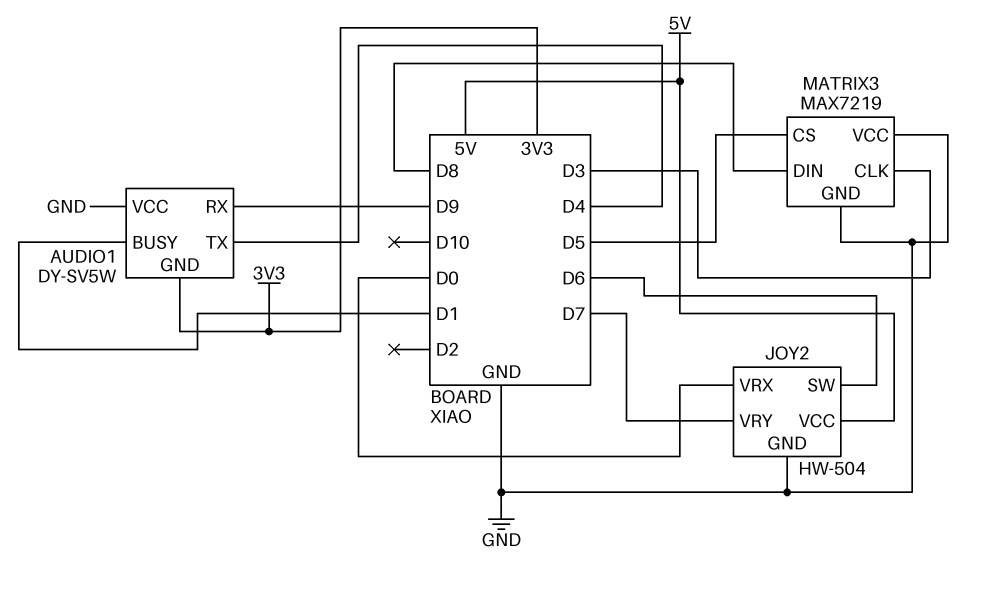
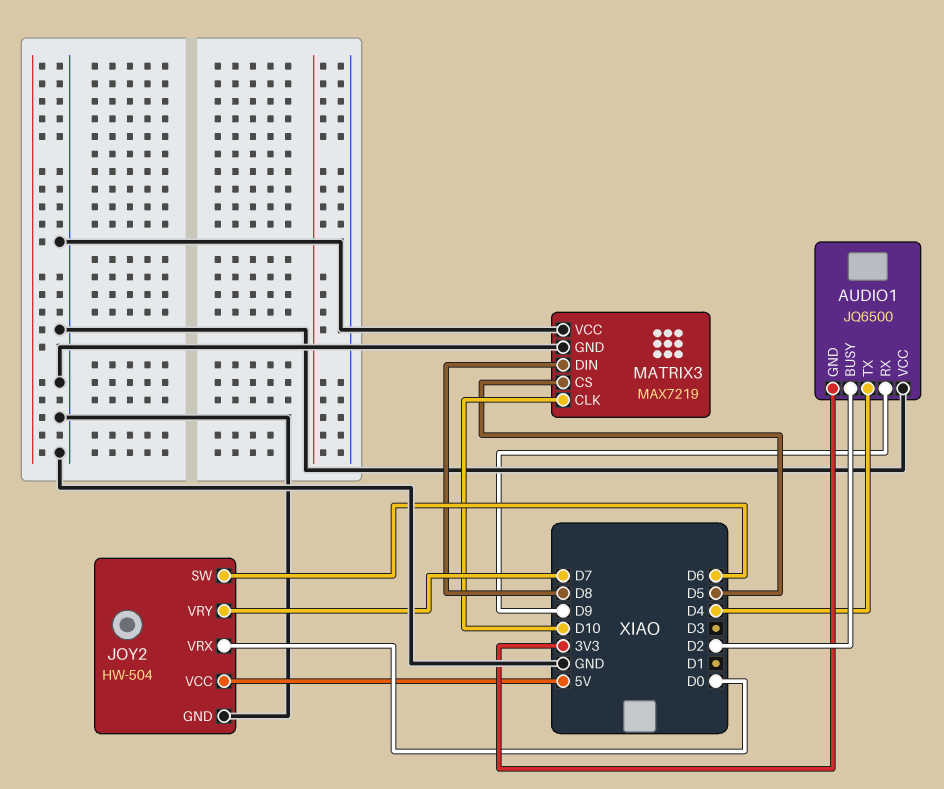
AUDIO1: DY-SV5W -> JQ6500
AUDIO1 pin BUSY: D1 -> D2
MATRIX3 pin CLK: D3 -> D10

